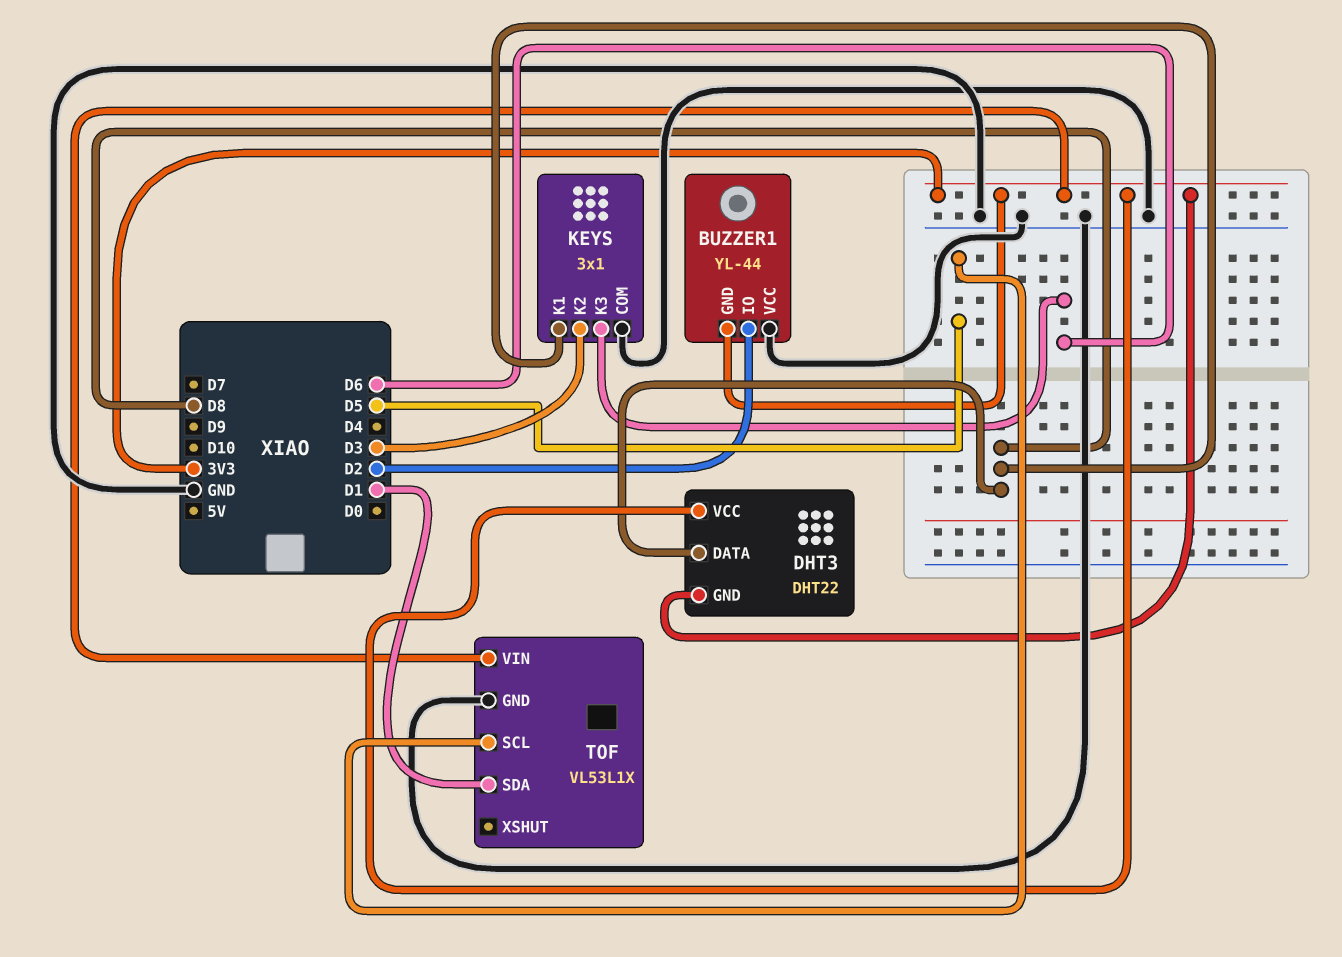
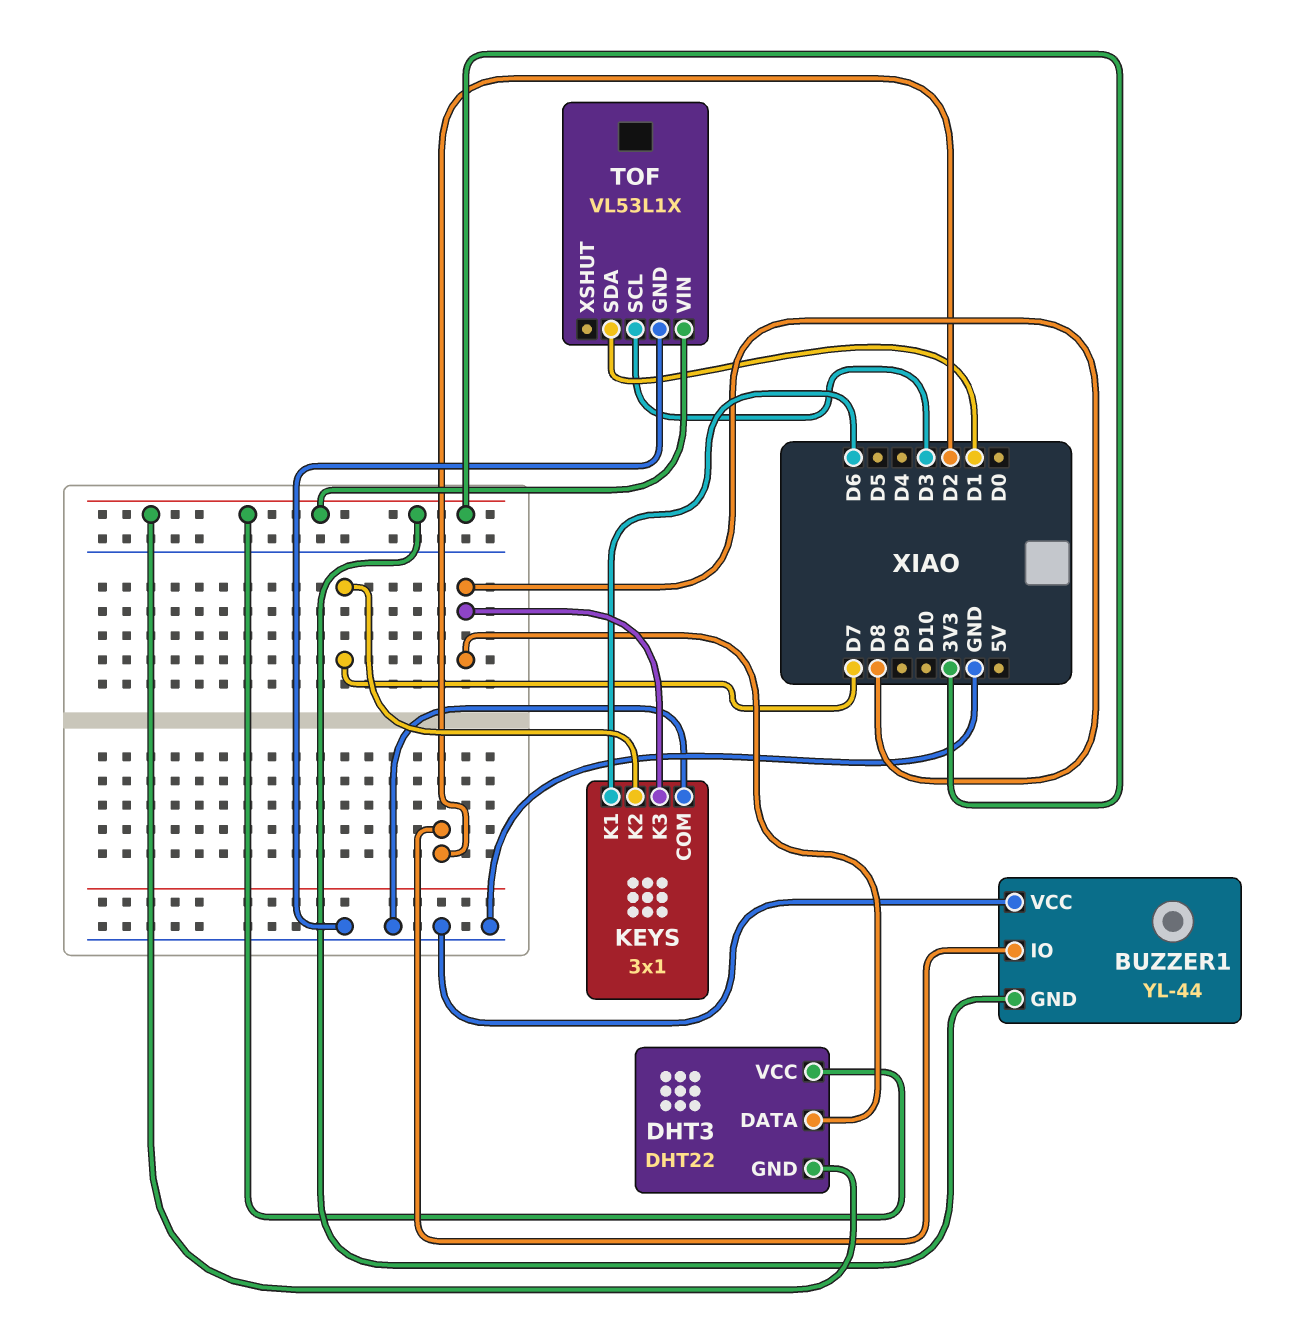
KEYS pin K1: D8 -> D6
KEYS pin K2: D3 -> D7
KEYS pin K3: D6 -> D8
TOF pin SCL: D5 -> D3

